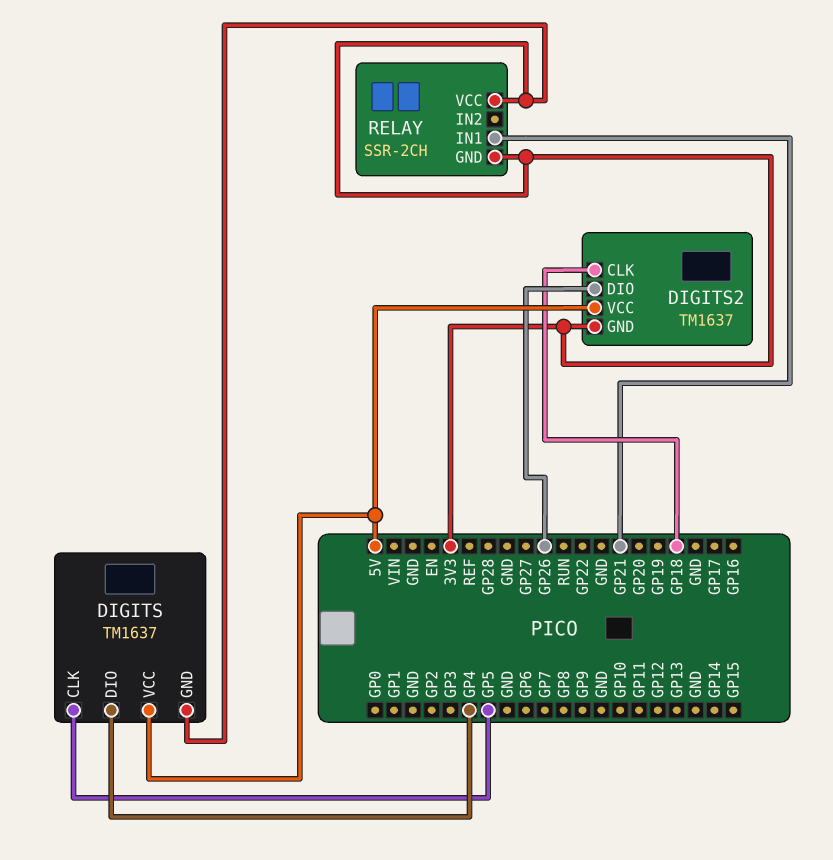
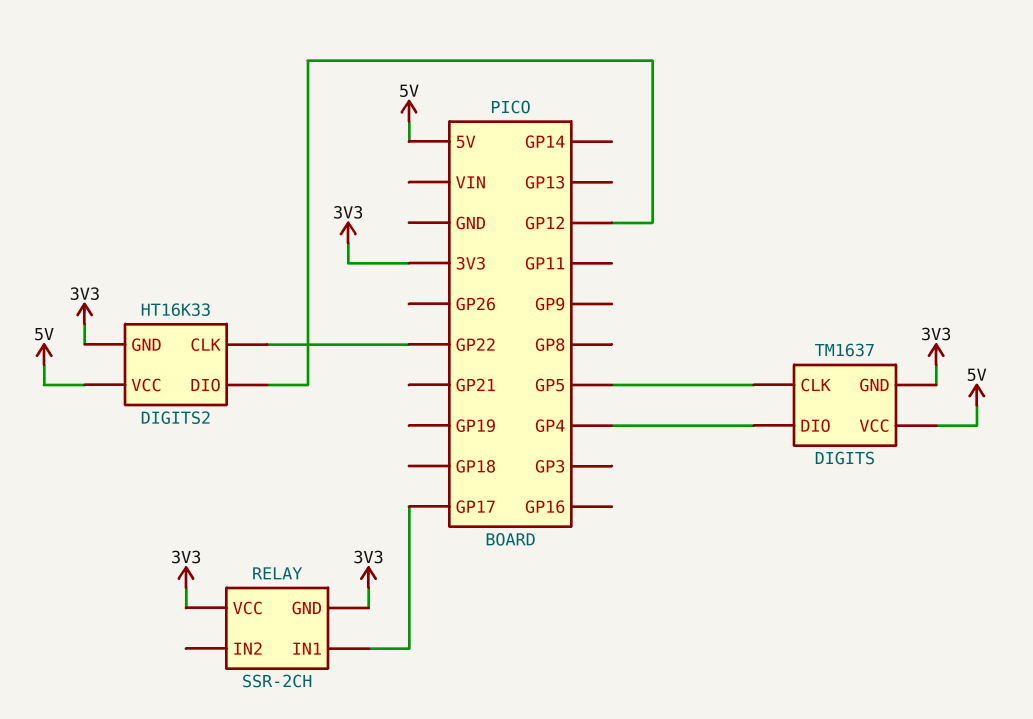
DIGITS2: TM1637 -> HT16K33
DIGITS2 pin CLK: GP18 -> GP22
DIGITS2 pin DIO: GP26 -> GP12
RELAY pin IN1: GP21 -> GP17

